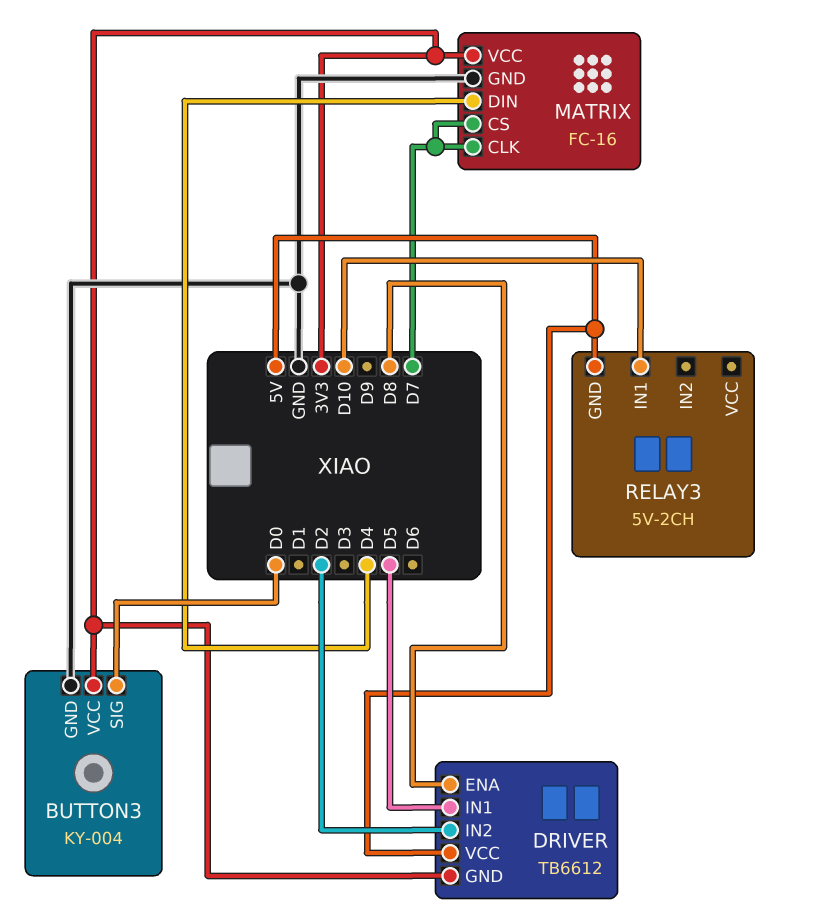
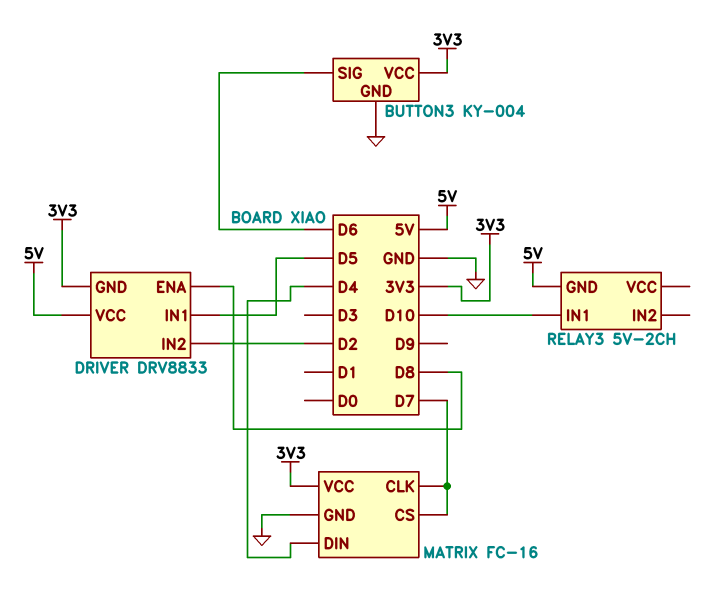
BUTTON3 pin SIG: D0 -> D6
DRIVER: TB6612 -> DRV8833

